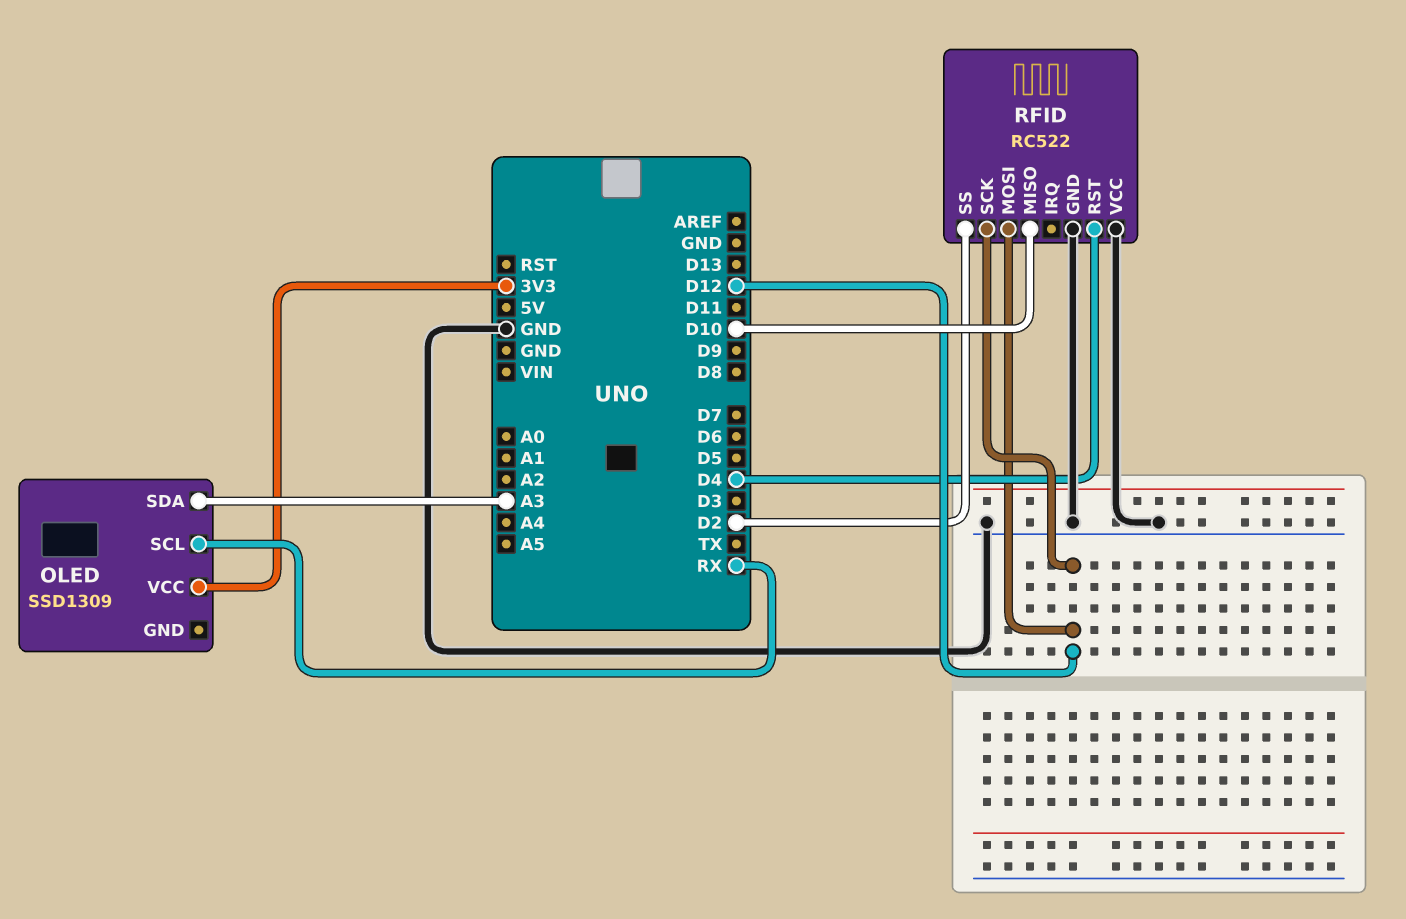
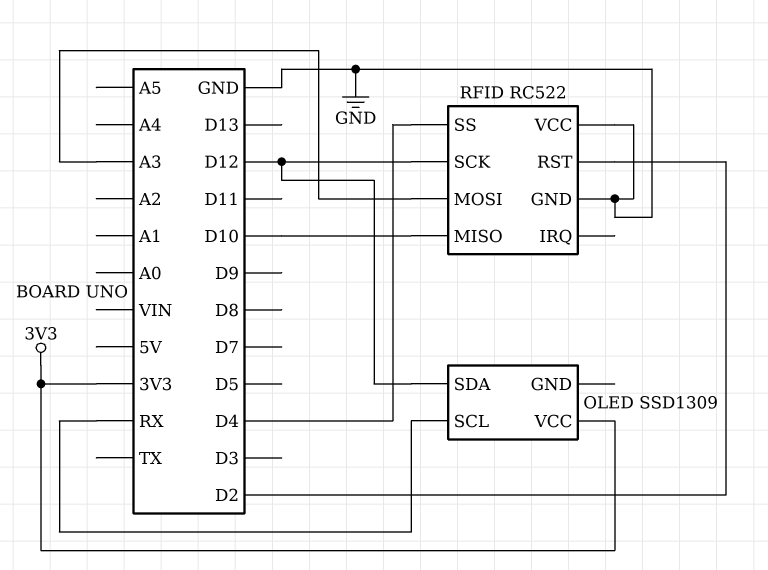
OLED pin SDA: A3 -> D12
RFID pin MOSI: D12 -> A3
RFID pin RST: D4 -> D2
RFID pin SS: D2 -> D4

